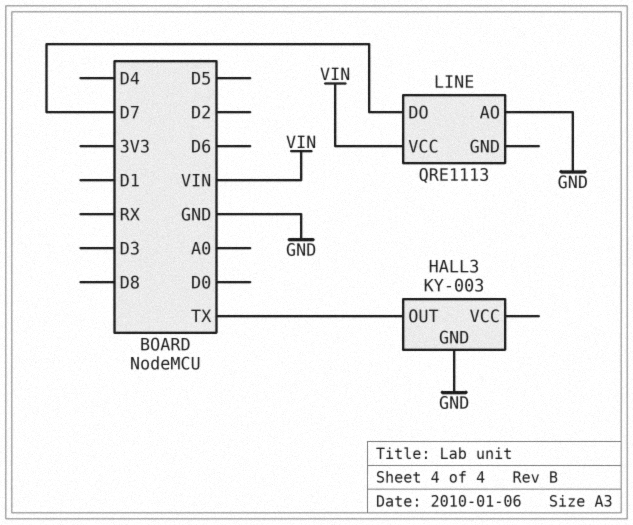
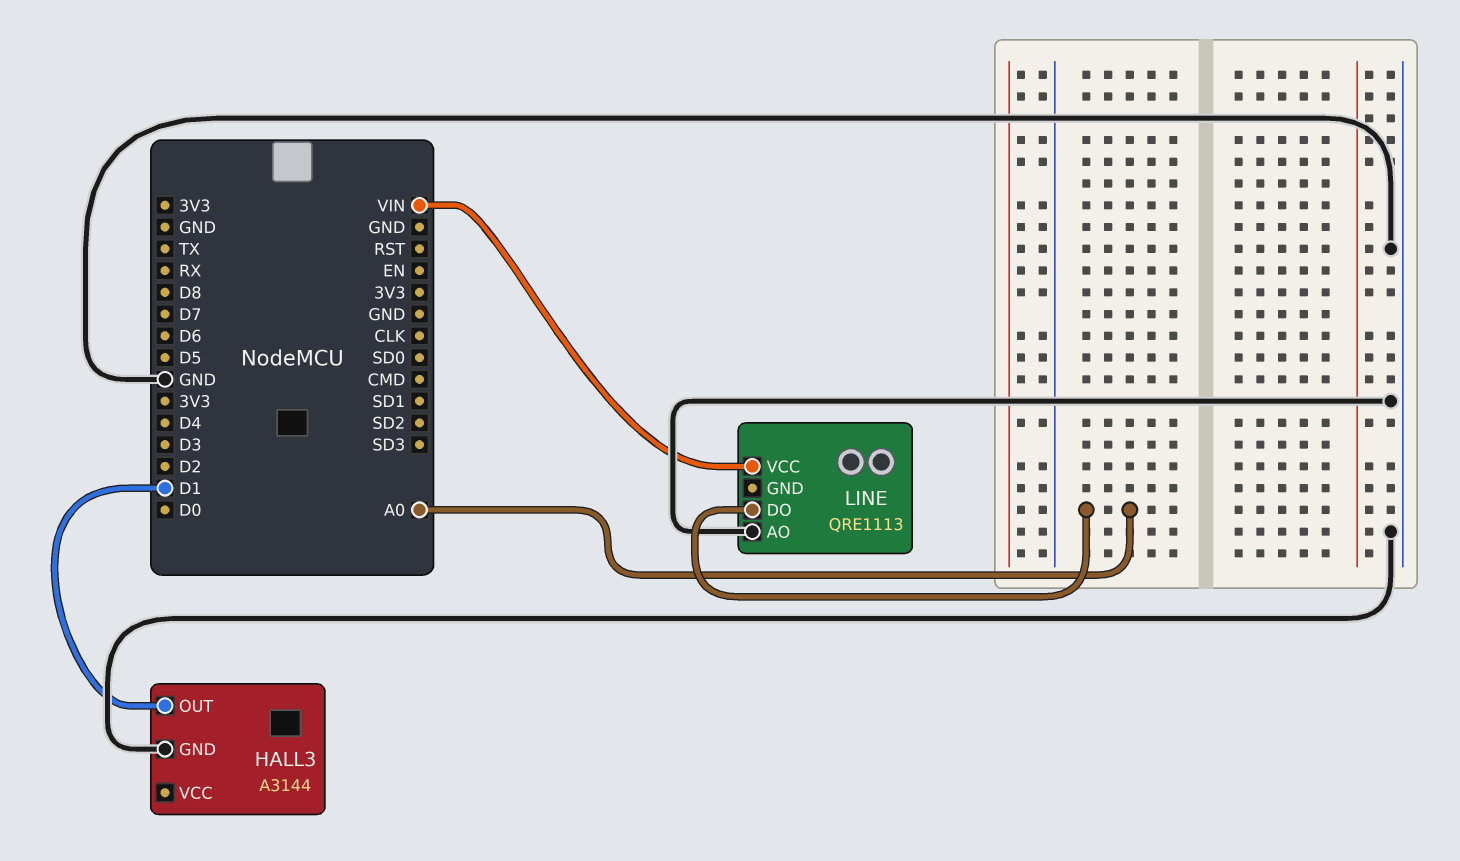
HALL3: KY-003 -> A3144
HALL3 pin OUT: TX -> D1
LINE pin DO: D7 -> A0

